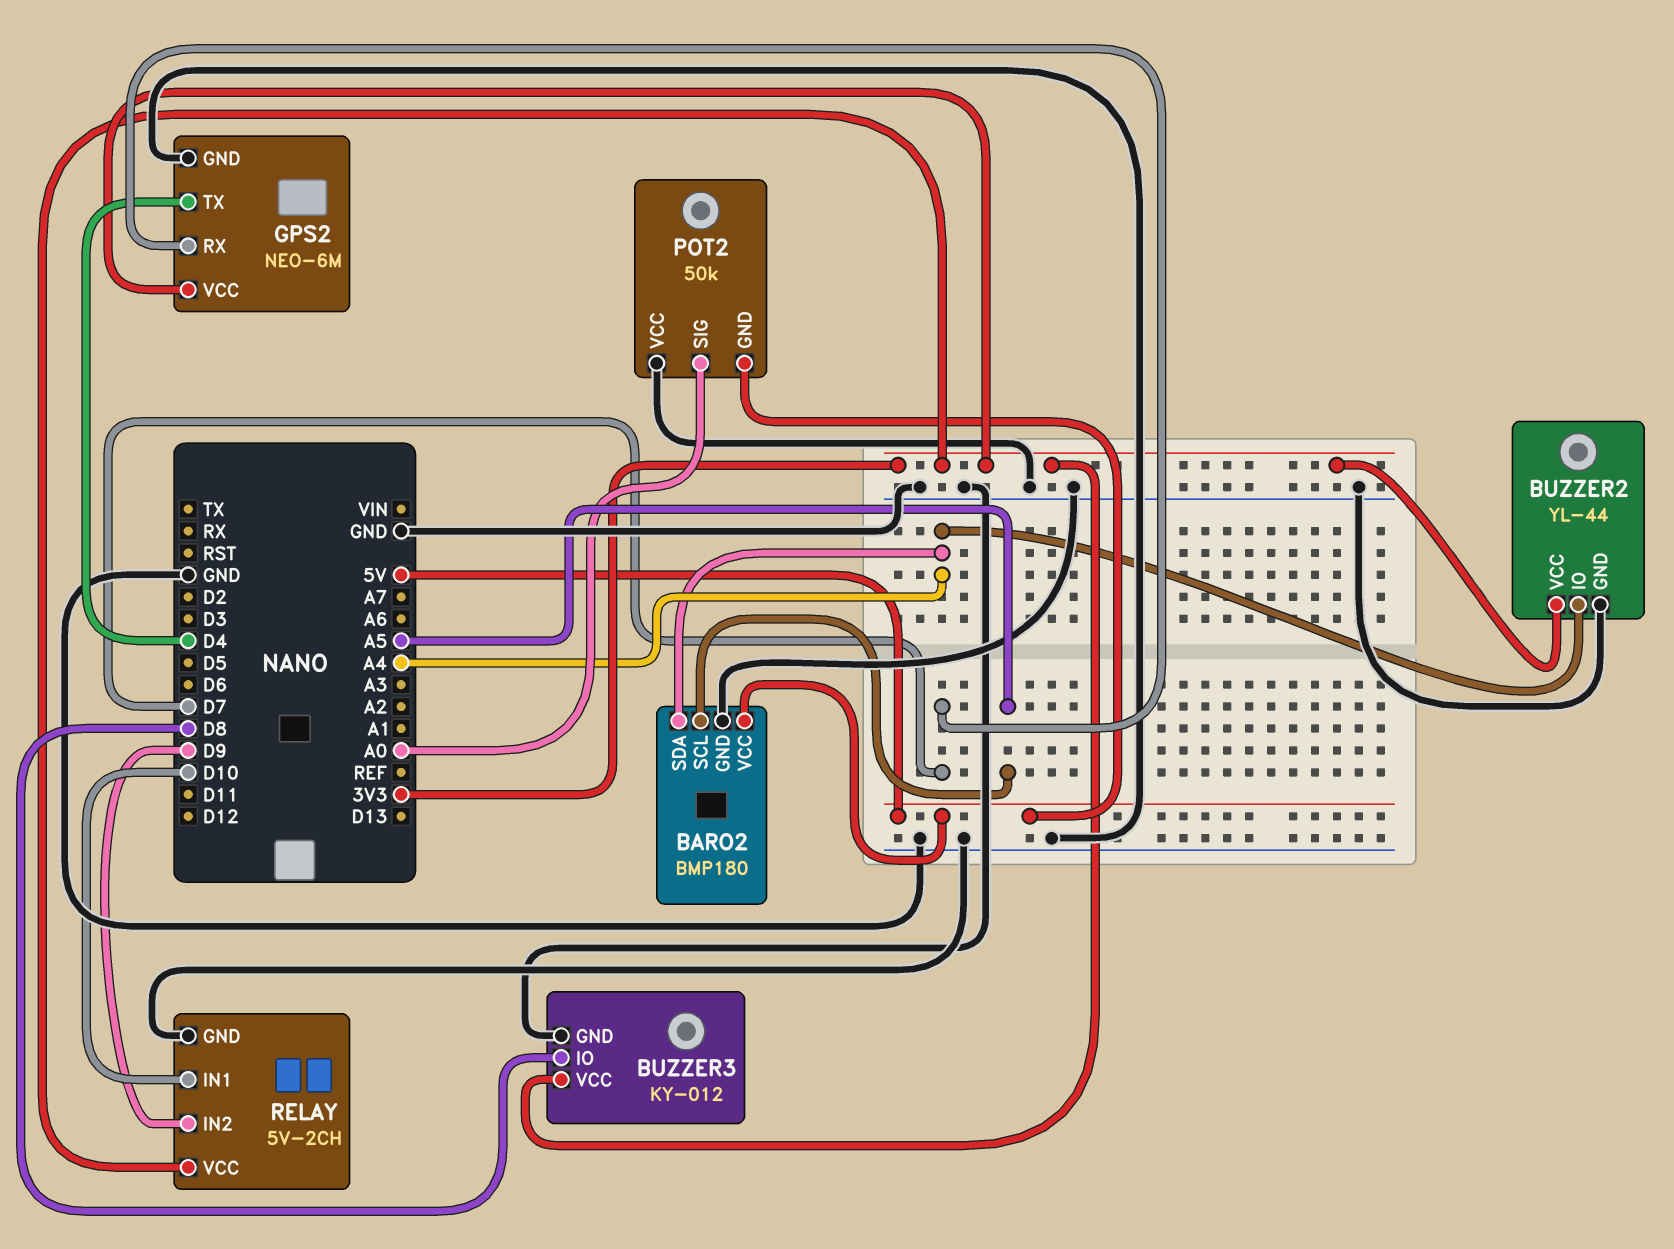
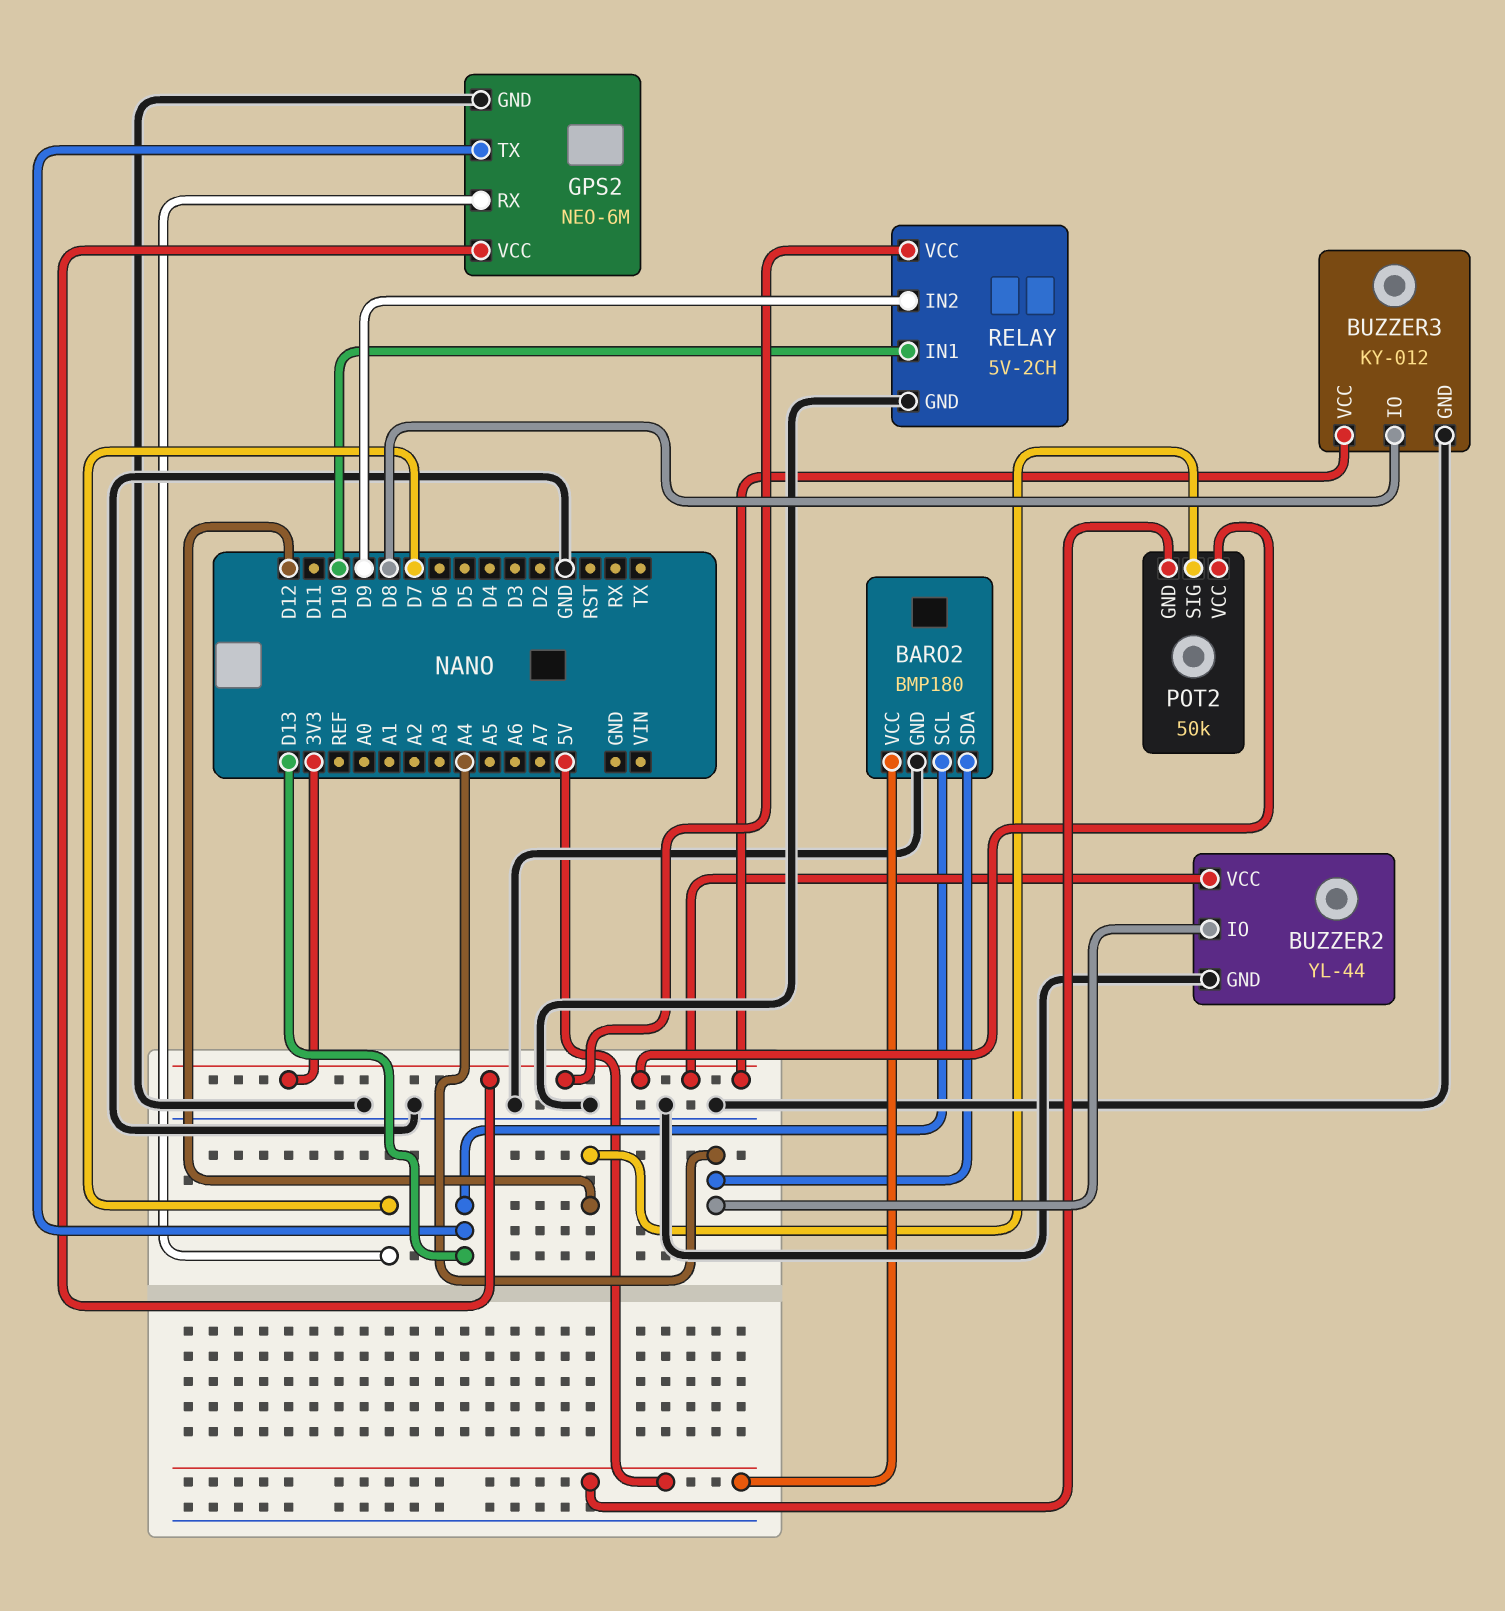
BARO2 pin SCL: A5 -> D13
GPS2 pin TX: D4 -> D13
POT2 pin SIG: A0 -> D12
POT2 pin VCC: GND -> 3V3

